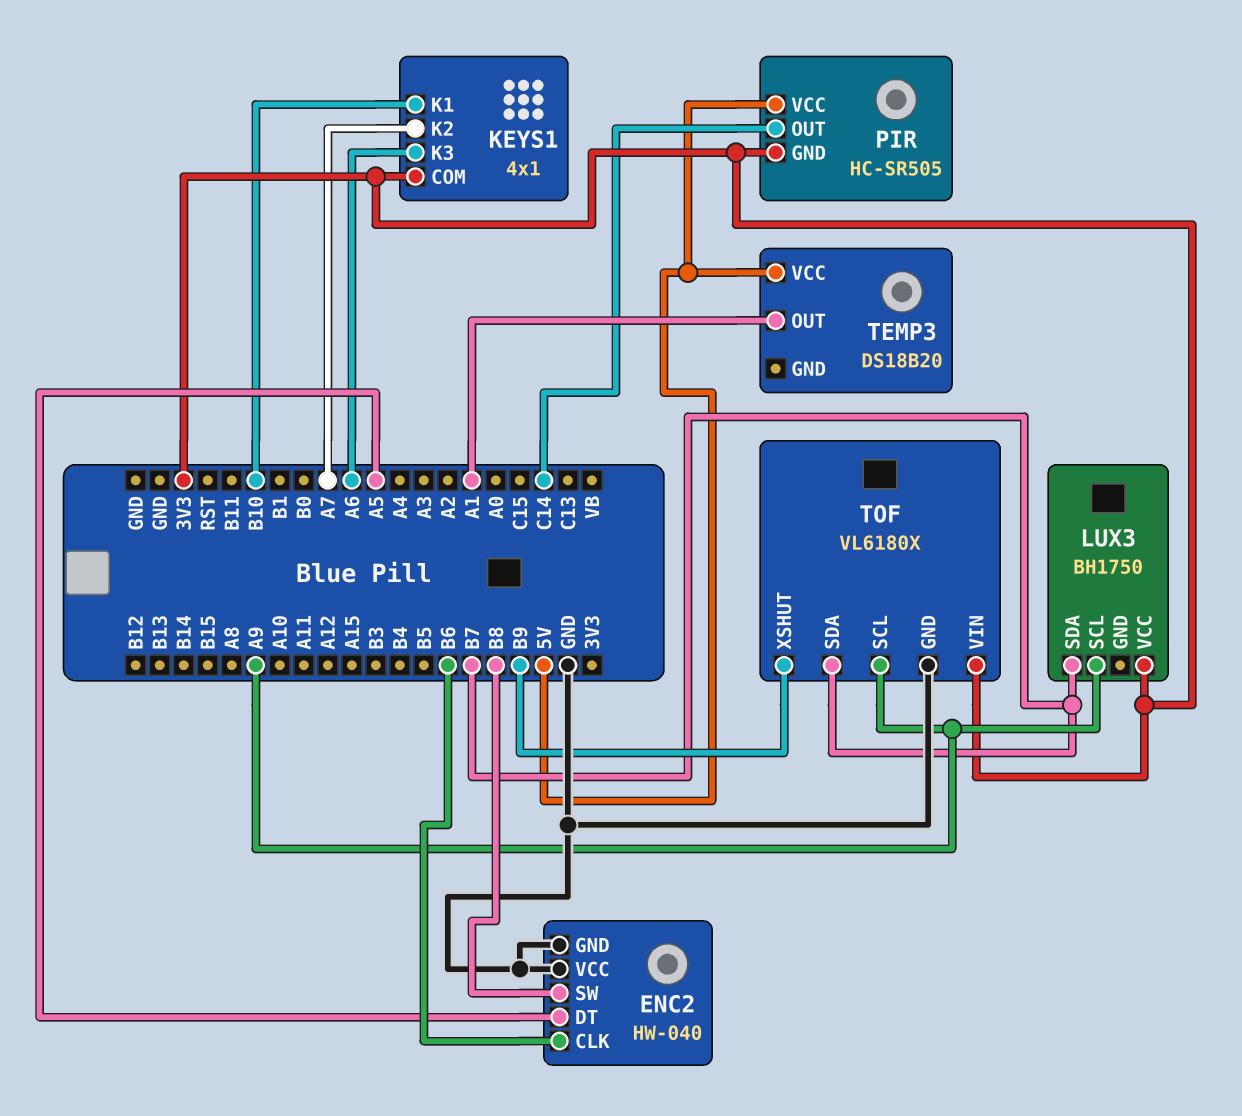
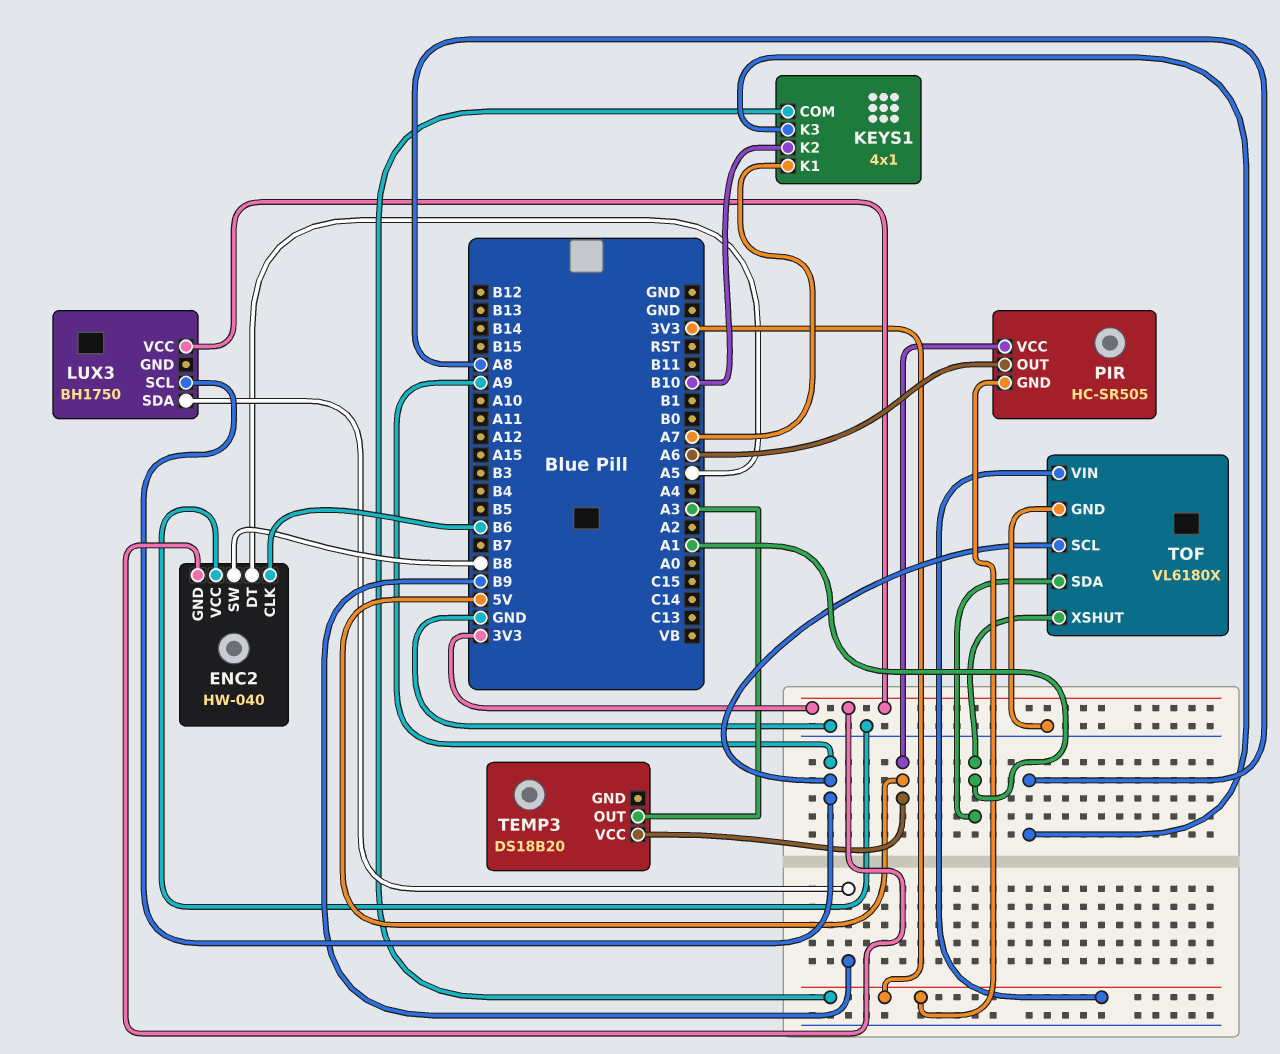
ENC2 pin GND: GND -> 3V3
KEYS1 pin K1: B10 -> A7
KEYS1 pin K2: A7 -> B10
KEYS1 pin K3: A6 -> A8
LUX3 pin SDA: B7 -> B9
PIR pin OUT: C14 -> A6
TEMP3 pin OUT: A1 -> A3
TOF pin SDA: B7 -> A1
TOF pin XSHUT: B9 -> A1

